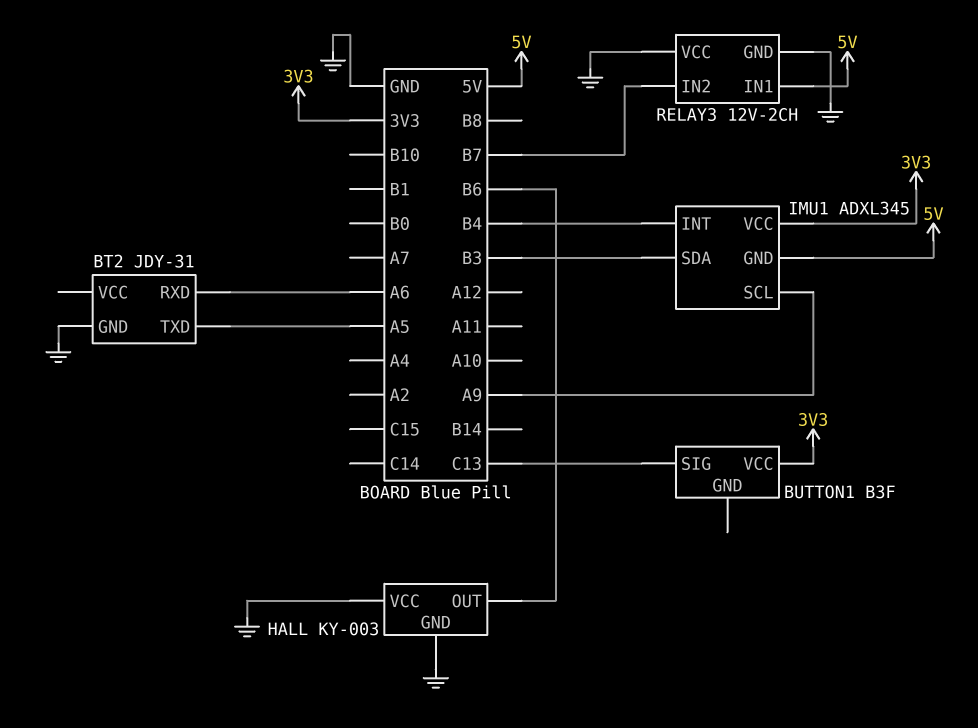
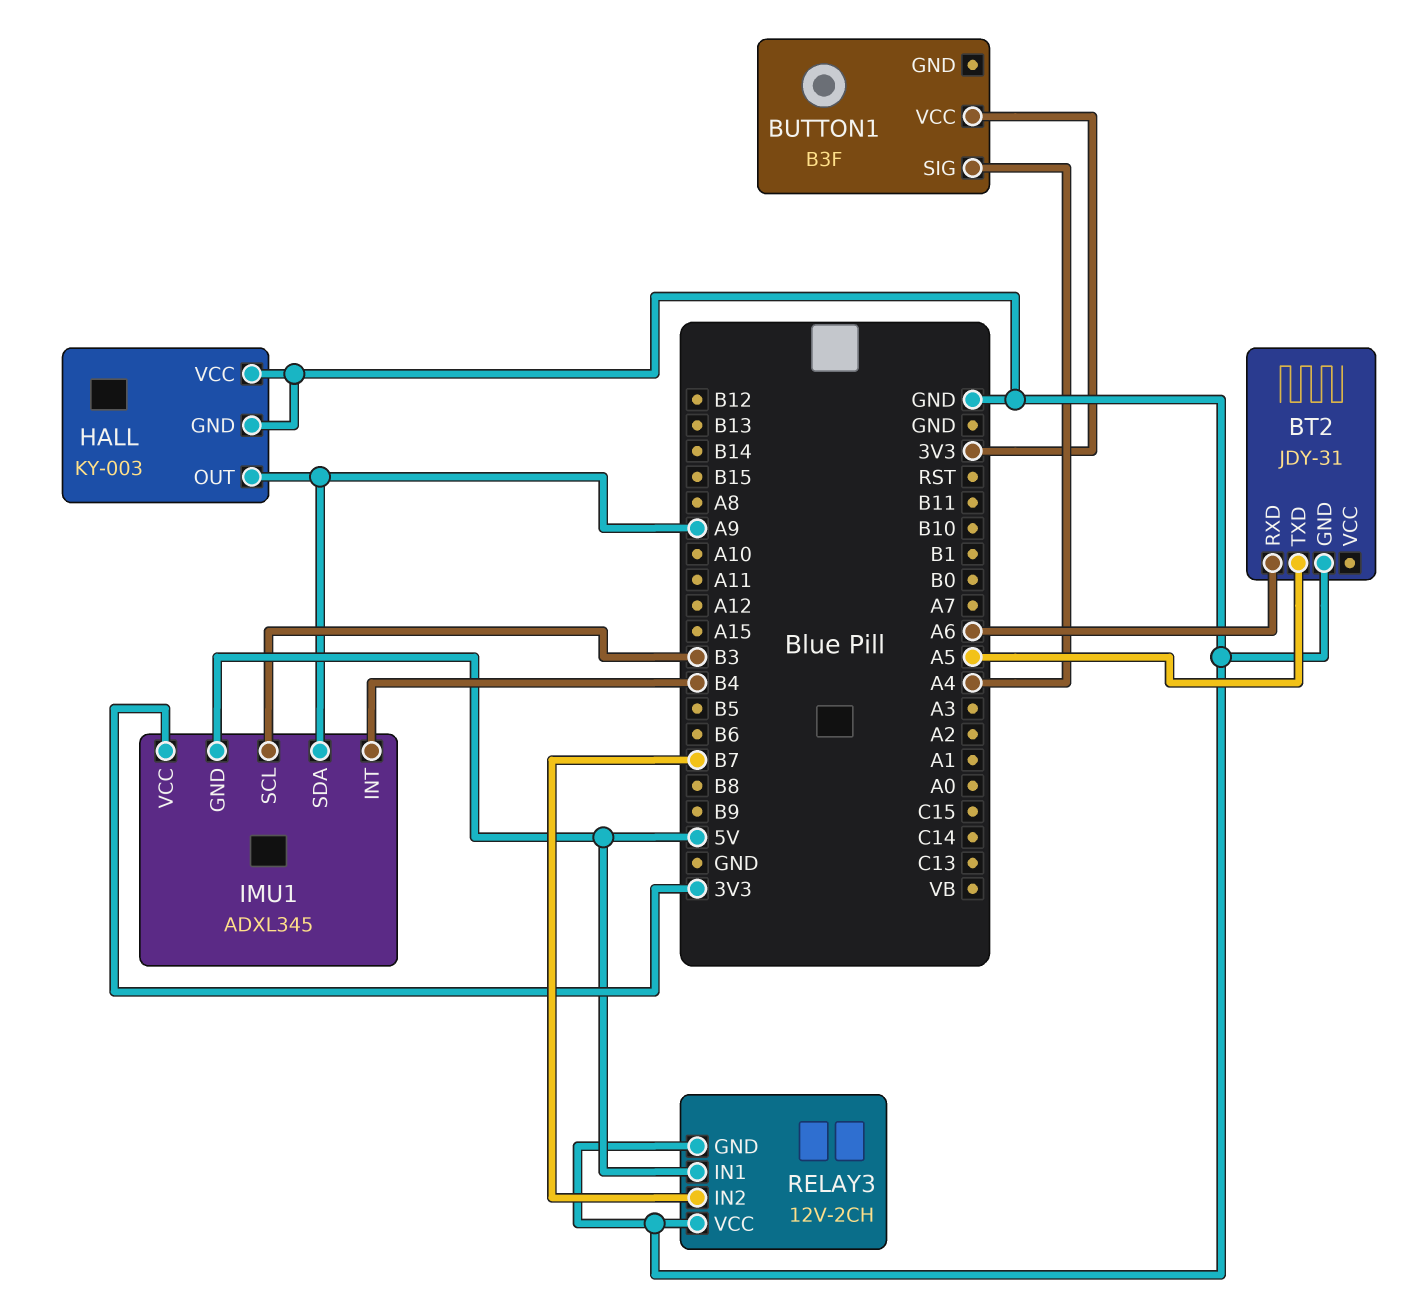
BUTTON1 pin SIG: C13 -> A4
HALL pin OUT: B6 -> A9
IMU1 pin SCL: A9 -> B3
IMU1 pin SDA: B3 -> A9

